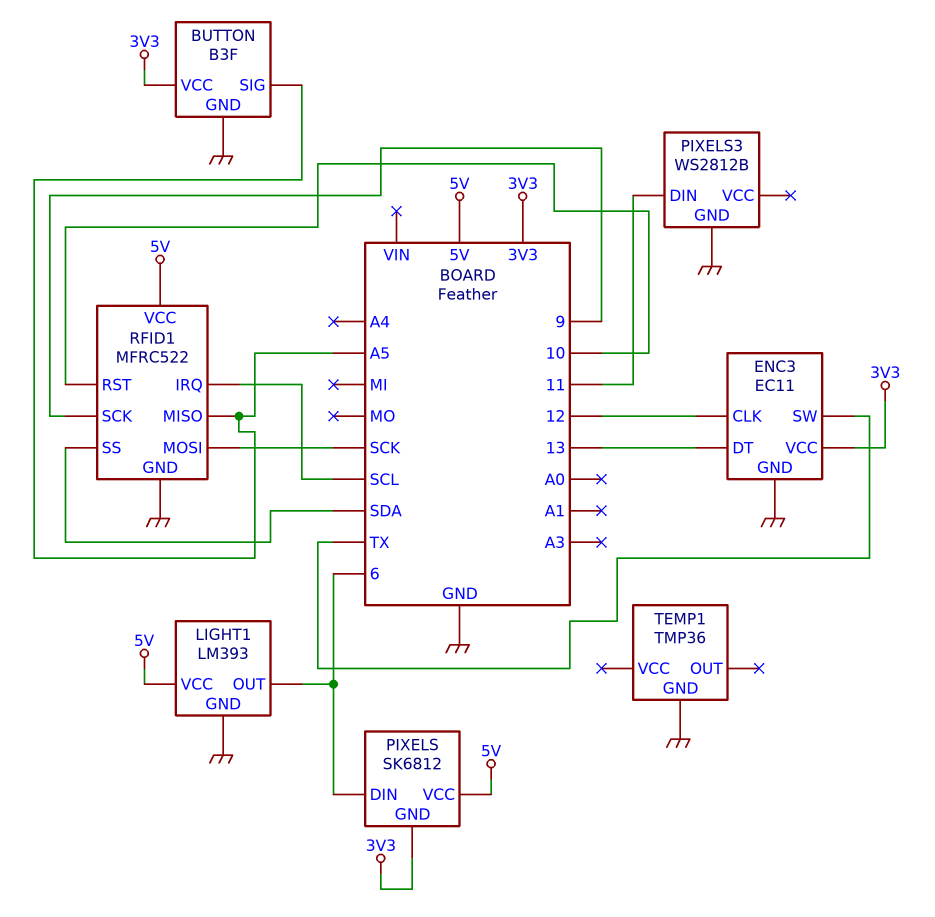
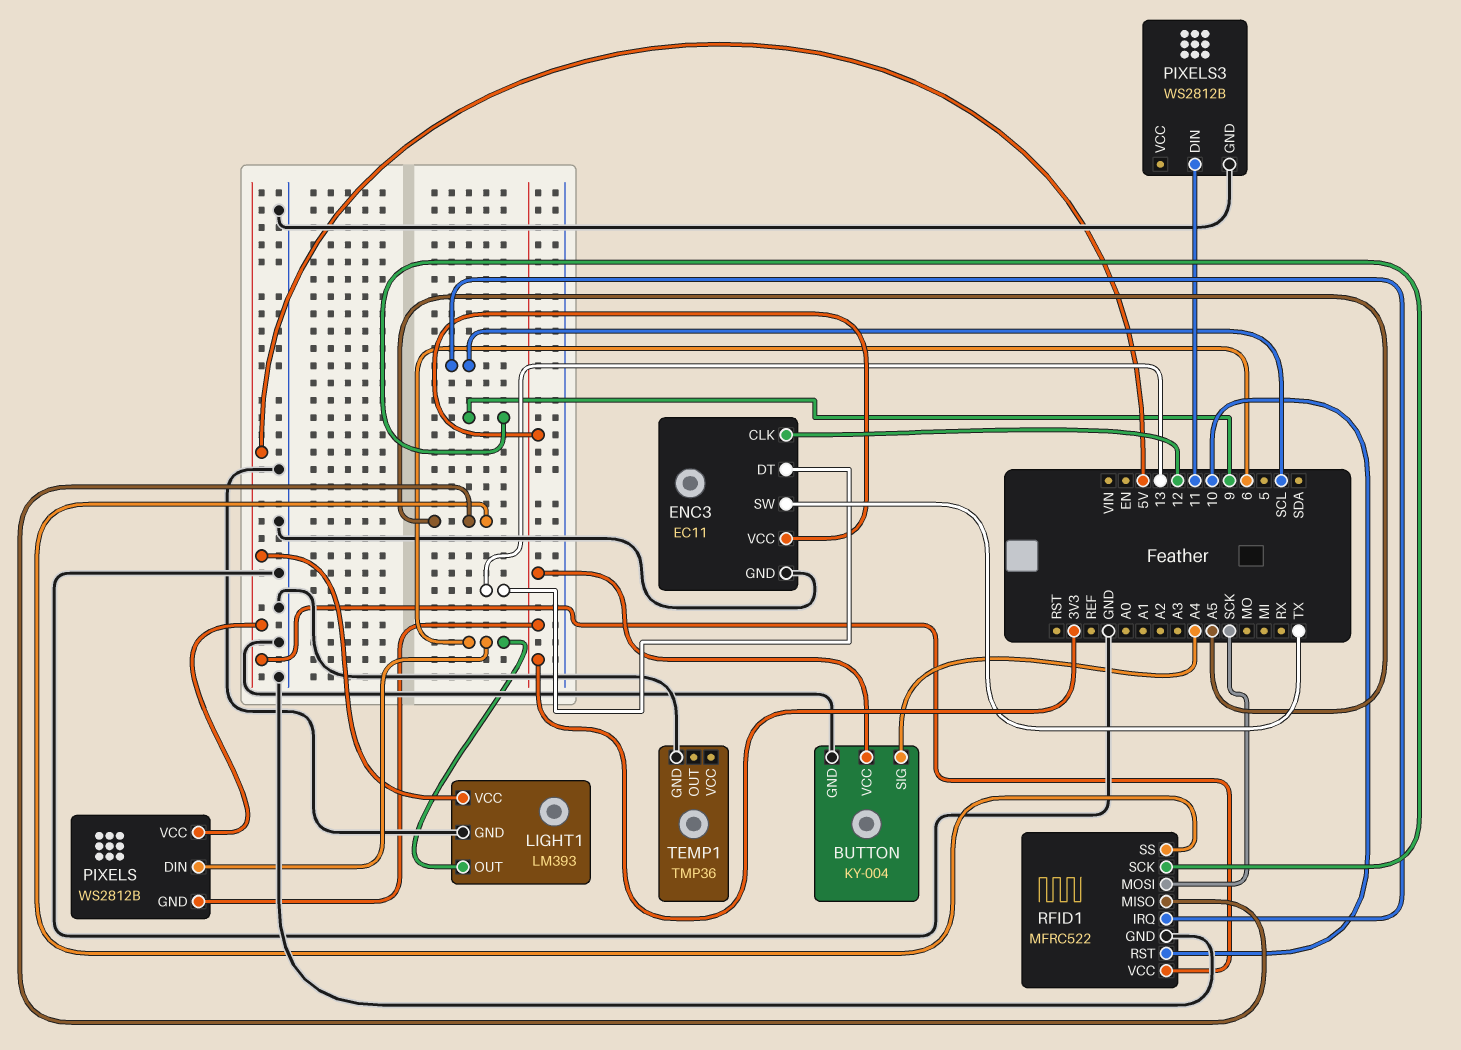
BUTTON: B3F -> KY-004
BUTTON pin SIG: A5 -> A4
PIXELS: SK6812 -> WS2812B
RFID1 pin SS: SDA -> A5

